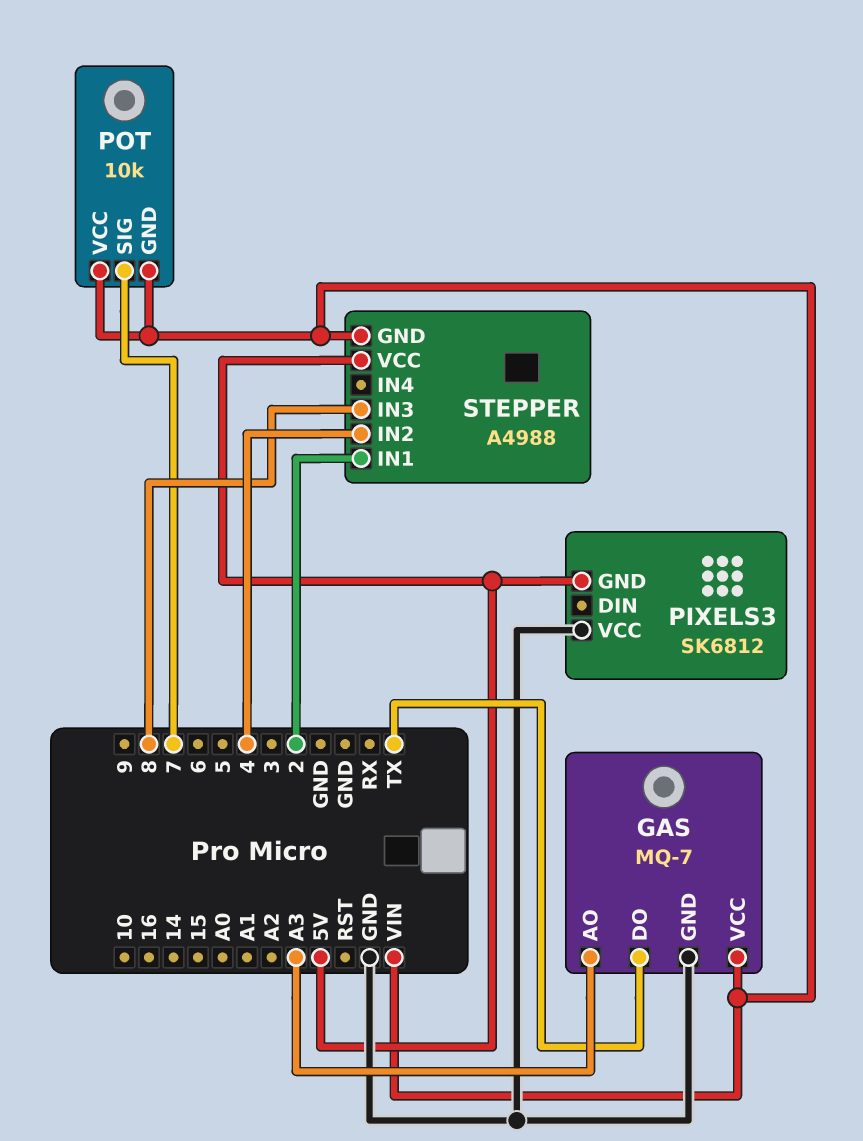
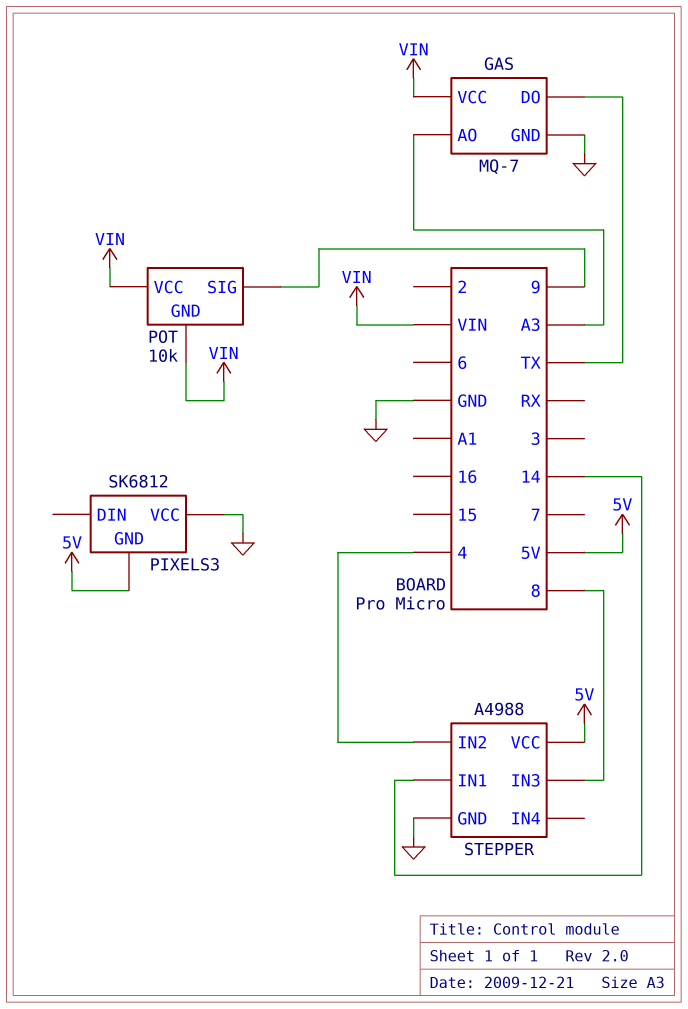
POT pin SIG: 7 -> 9
STEPPER pin GND: VIN -> GND
STEPPER pin IN1: 2 -> 14

